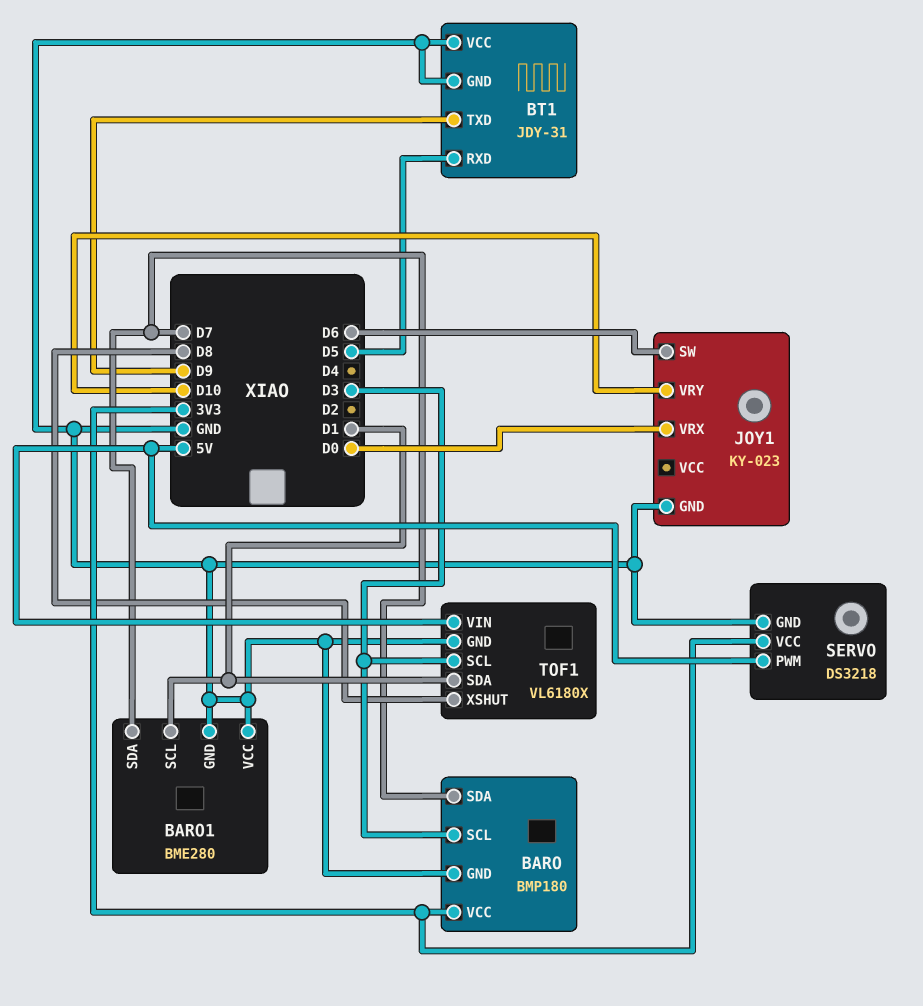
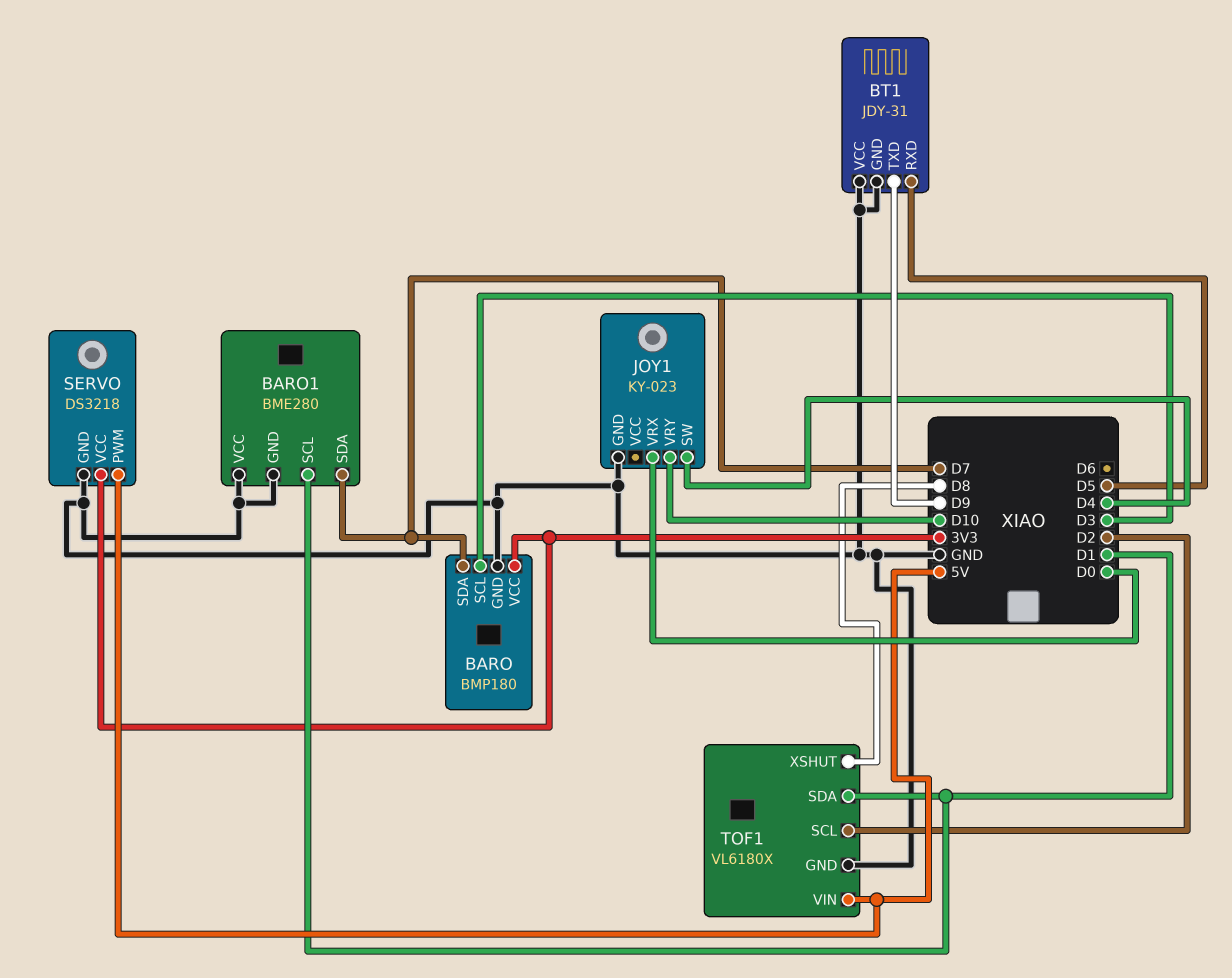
JOY1 pin SW: D6 -> D4
TOF1 pin SCL: D3 -> D2

